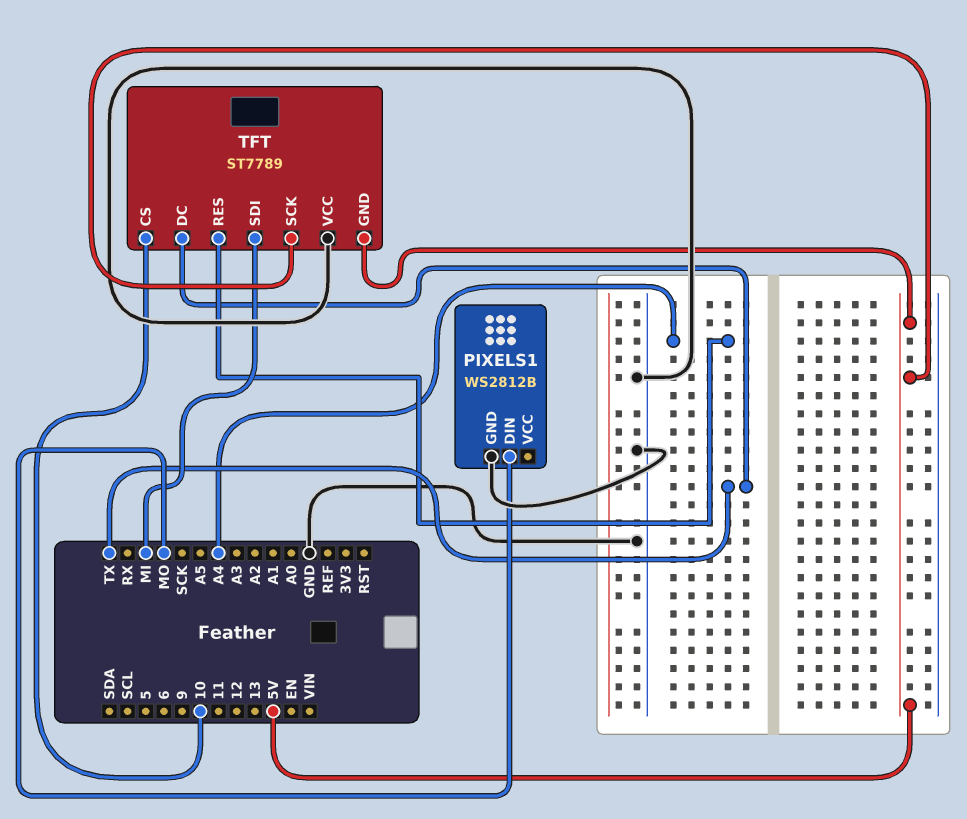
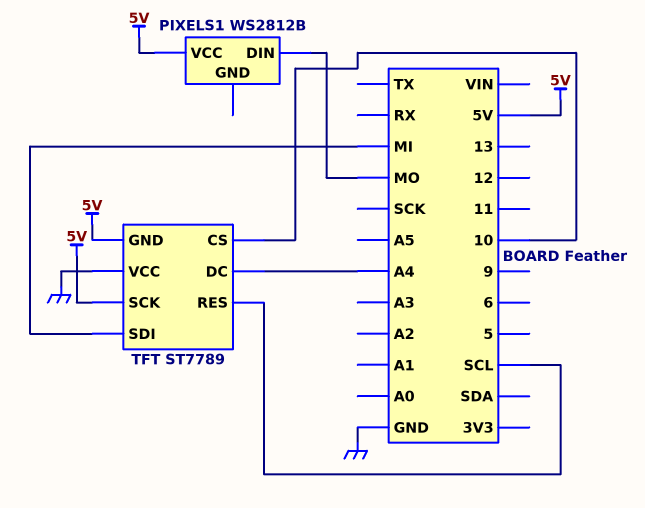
PIXELS1 pin GND: GND -> none
PIXELS1 pin VCC: none -> 5V
TFT pin DC: TX -> A4
TFT pin RES: A4 -> SCL

